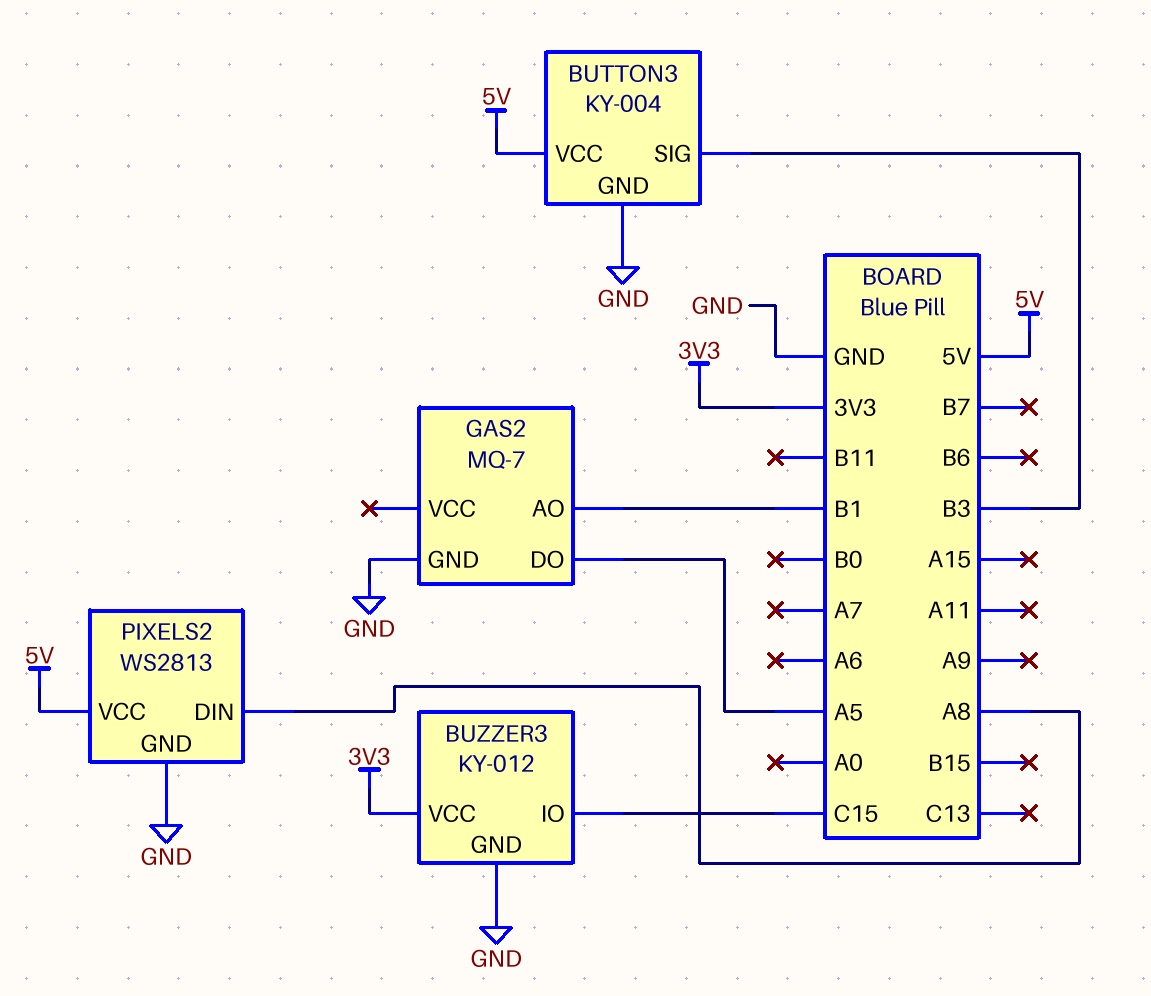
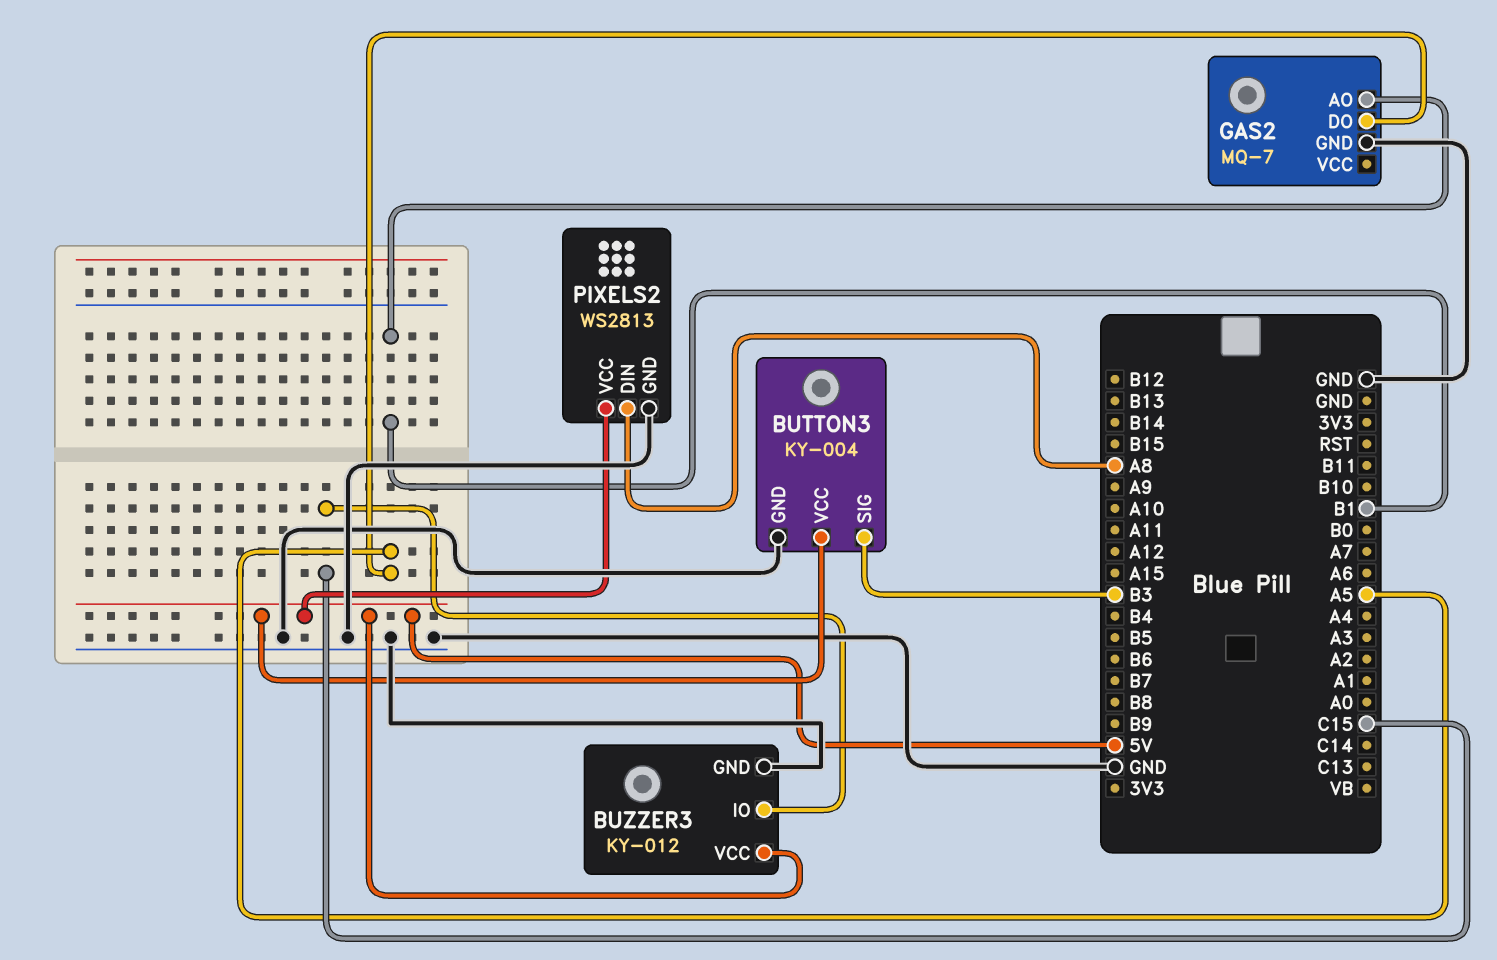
BUZZER3 pin VCC: 3V3 -> 5V

